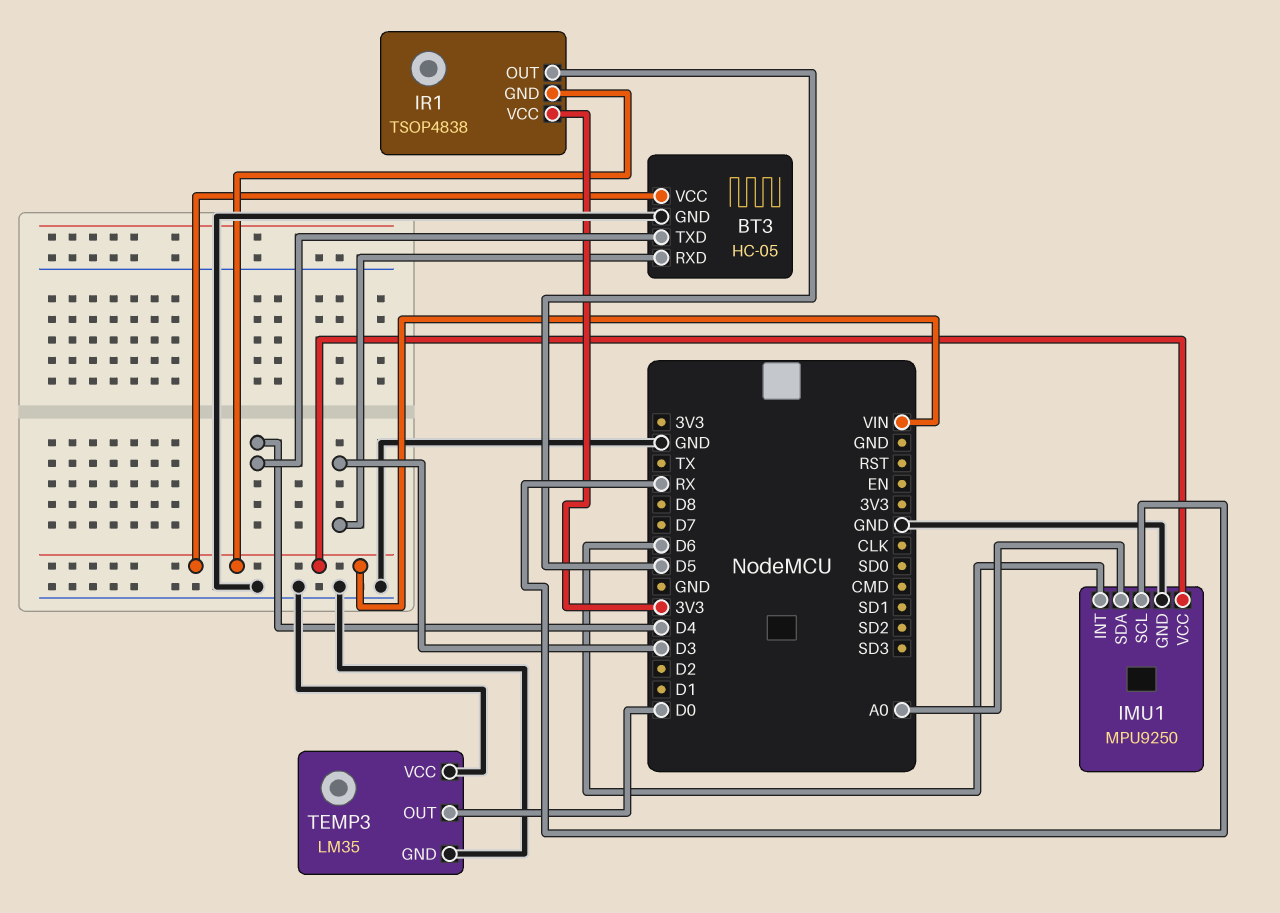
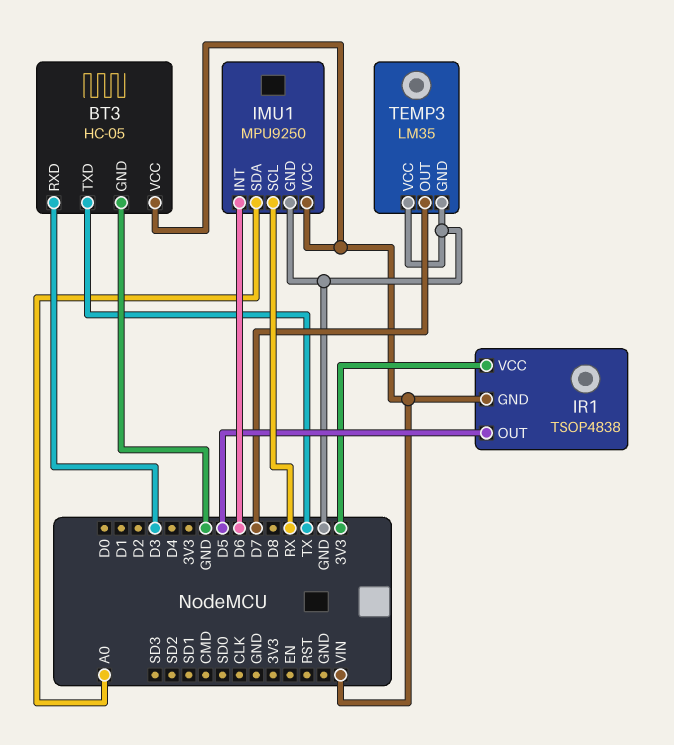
BT3 pin TXD: D4 -> TX
TEMP3 pin OUT: D0 -> D7

